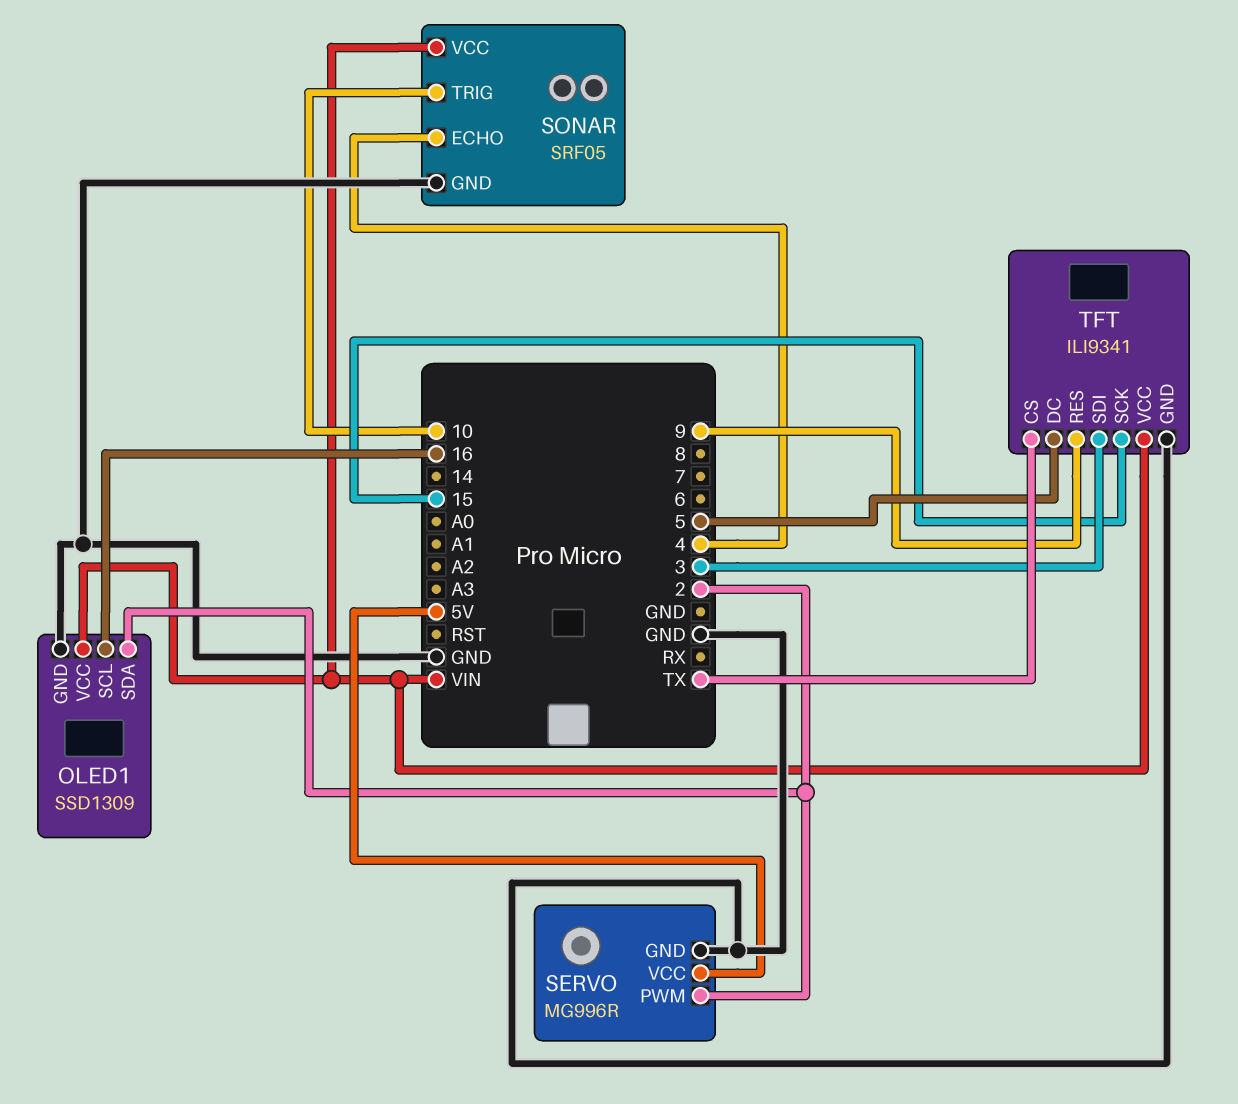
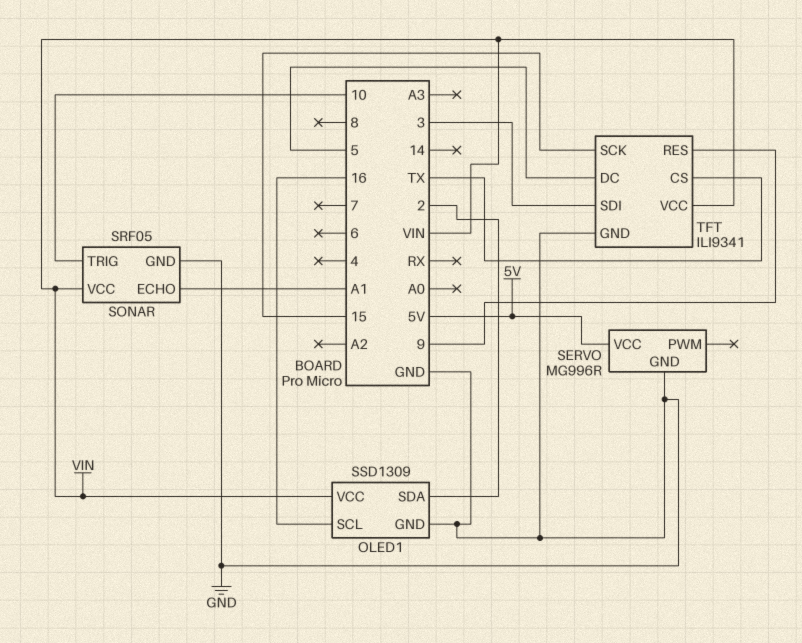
SERVO pin PWM: 2 -> none
SONAR pin ECHO: 4 -> A1

